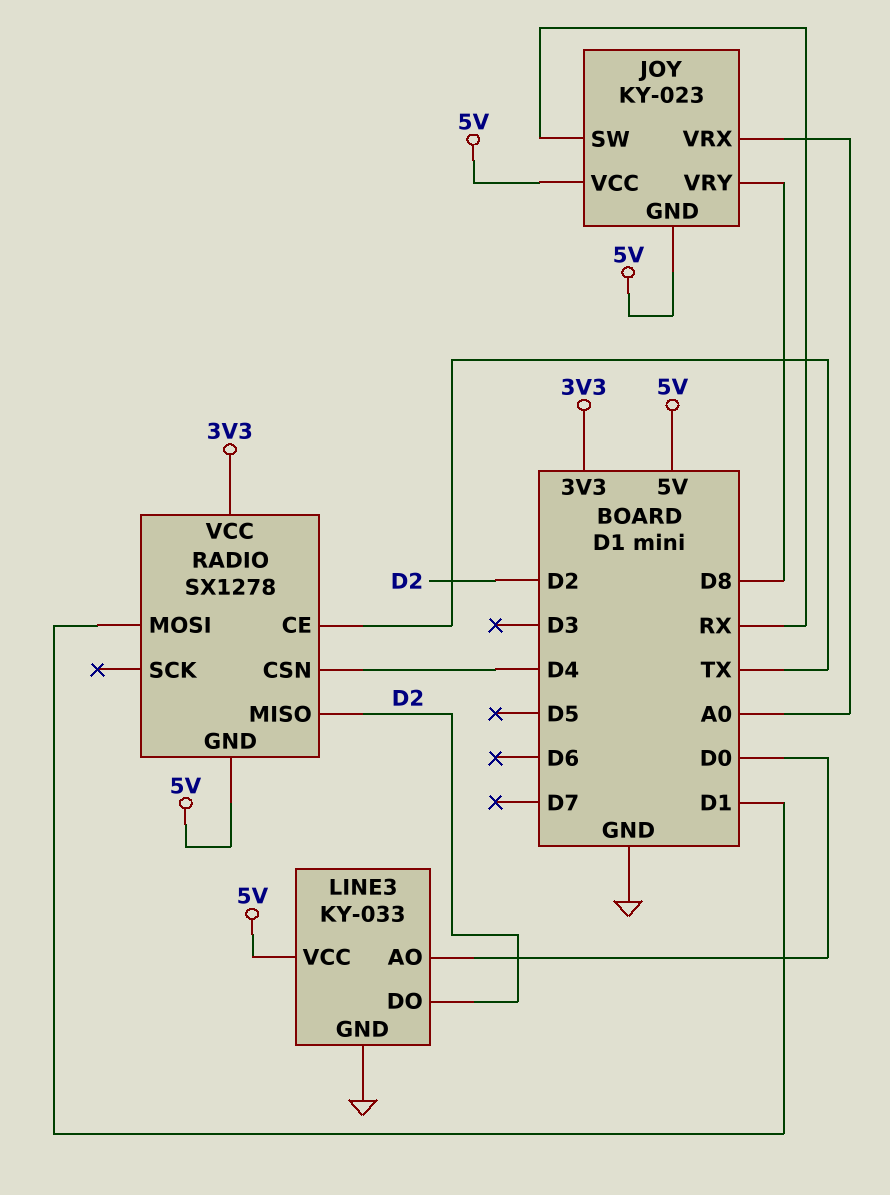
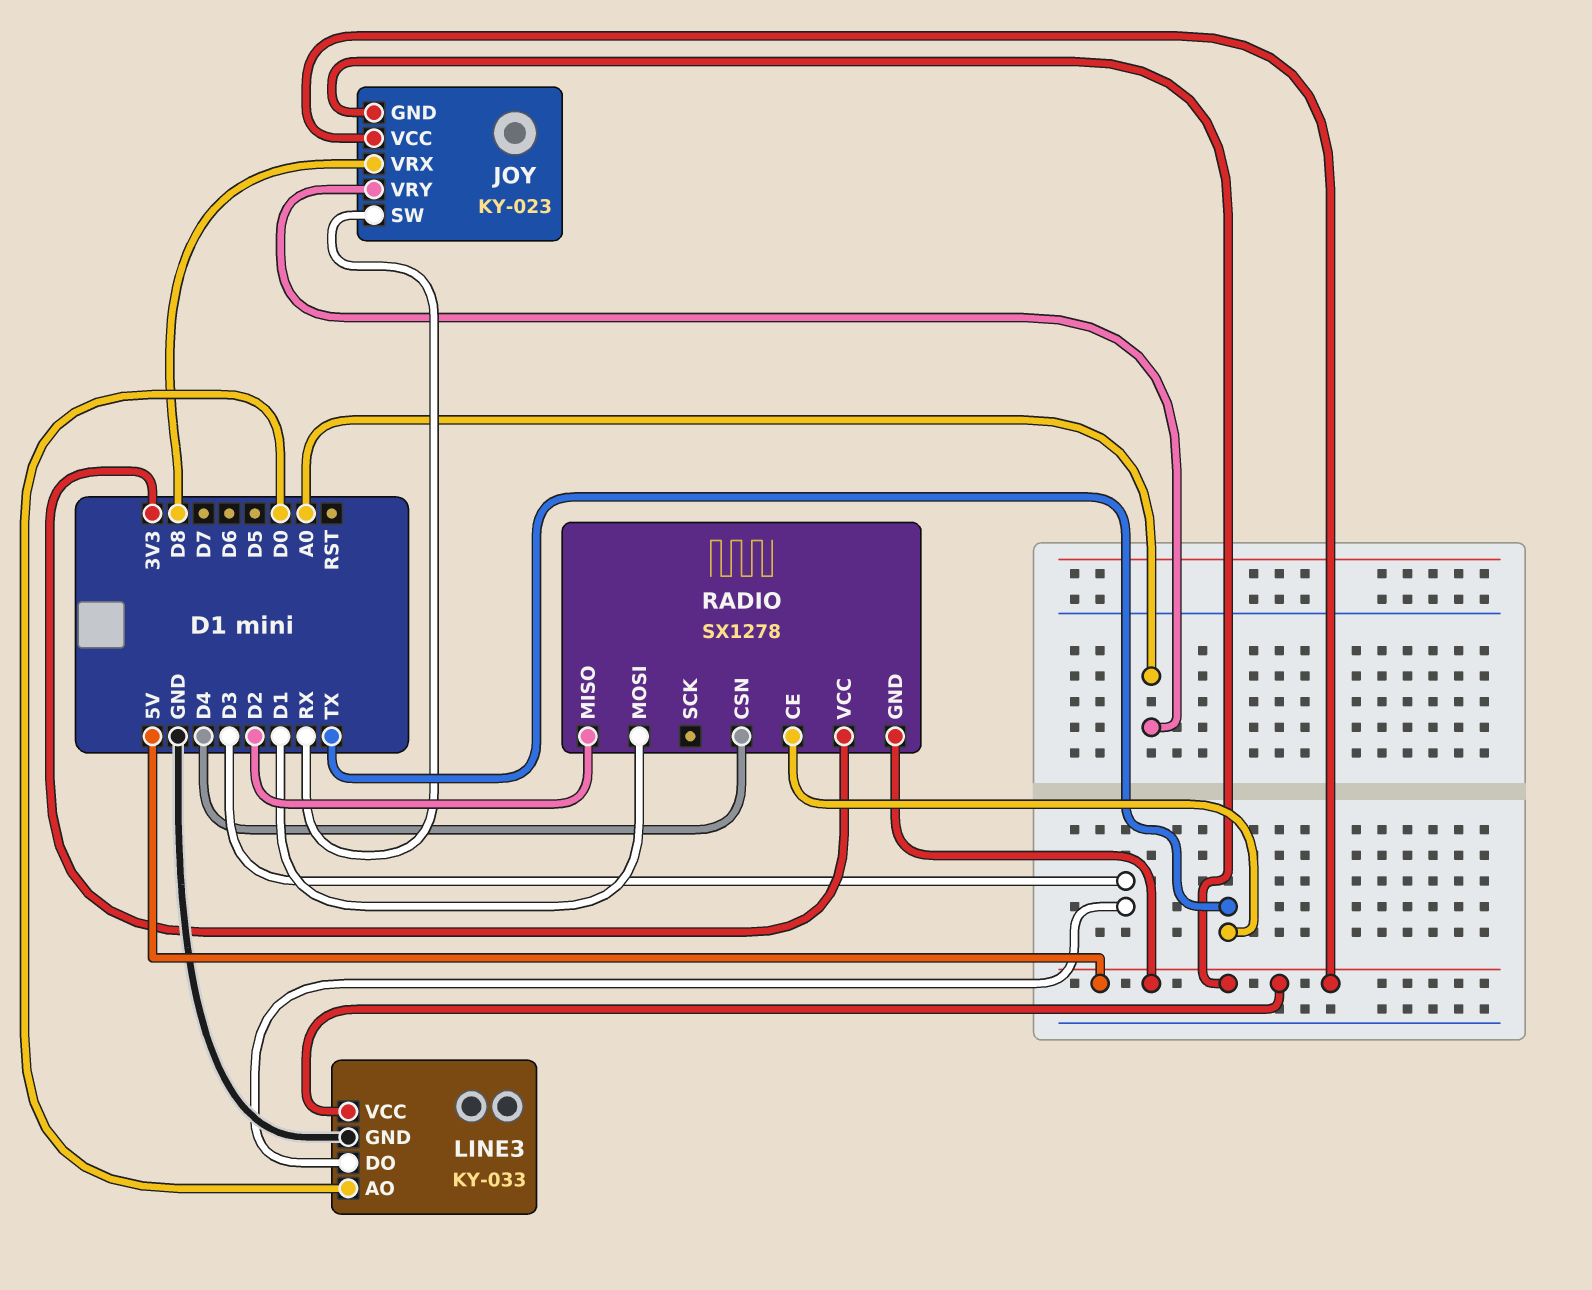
JOY pin VRX: A0 -> D8
JOY pin VRY: D8 -> A0
LINE3 pin DO: D2 -> D3

